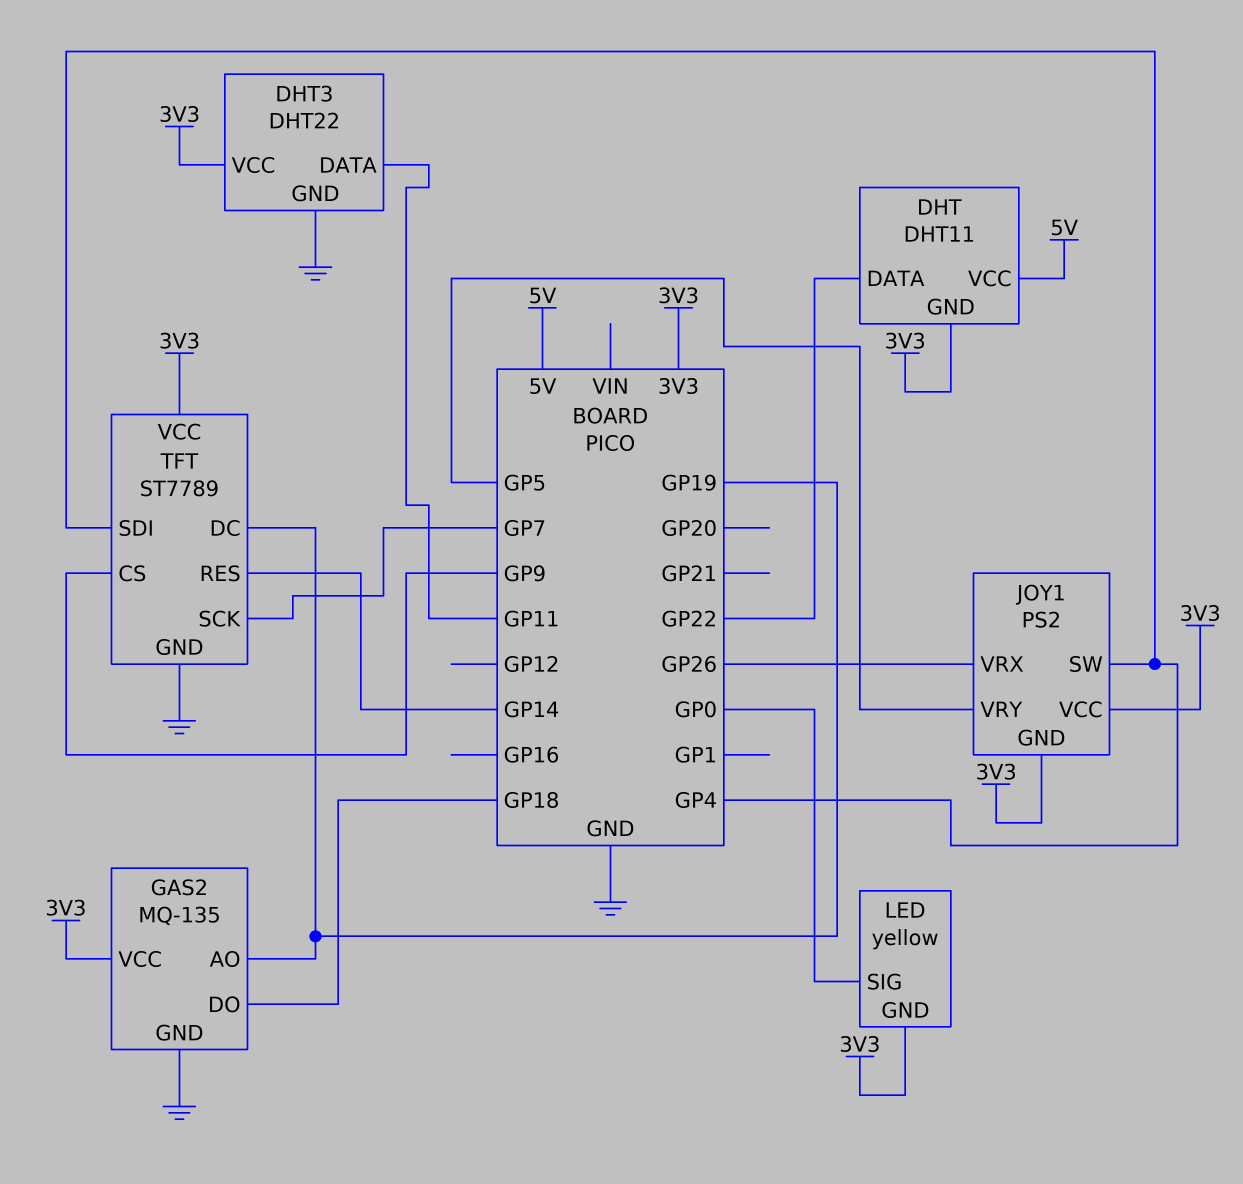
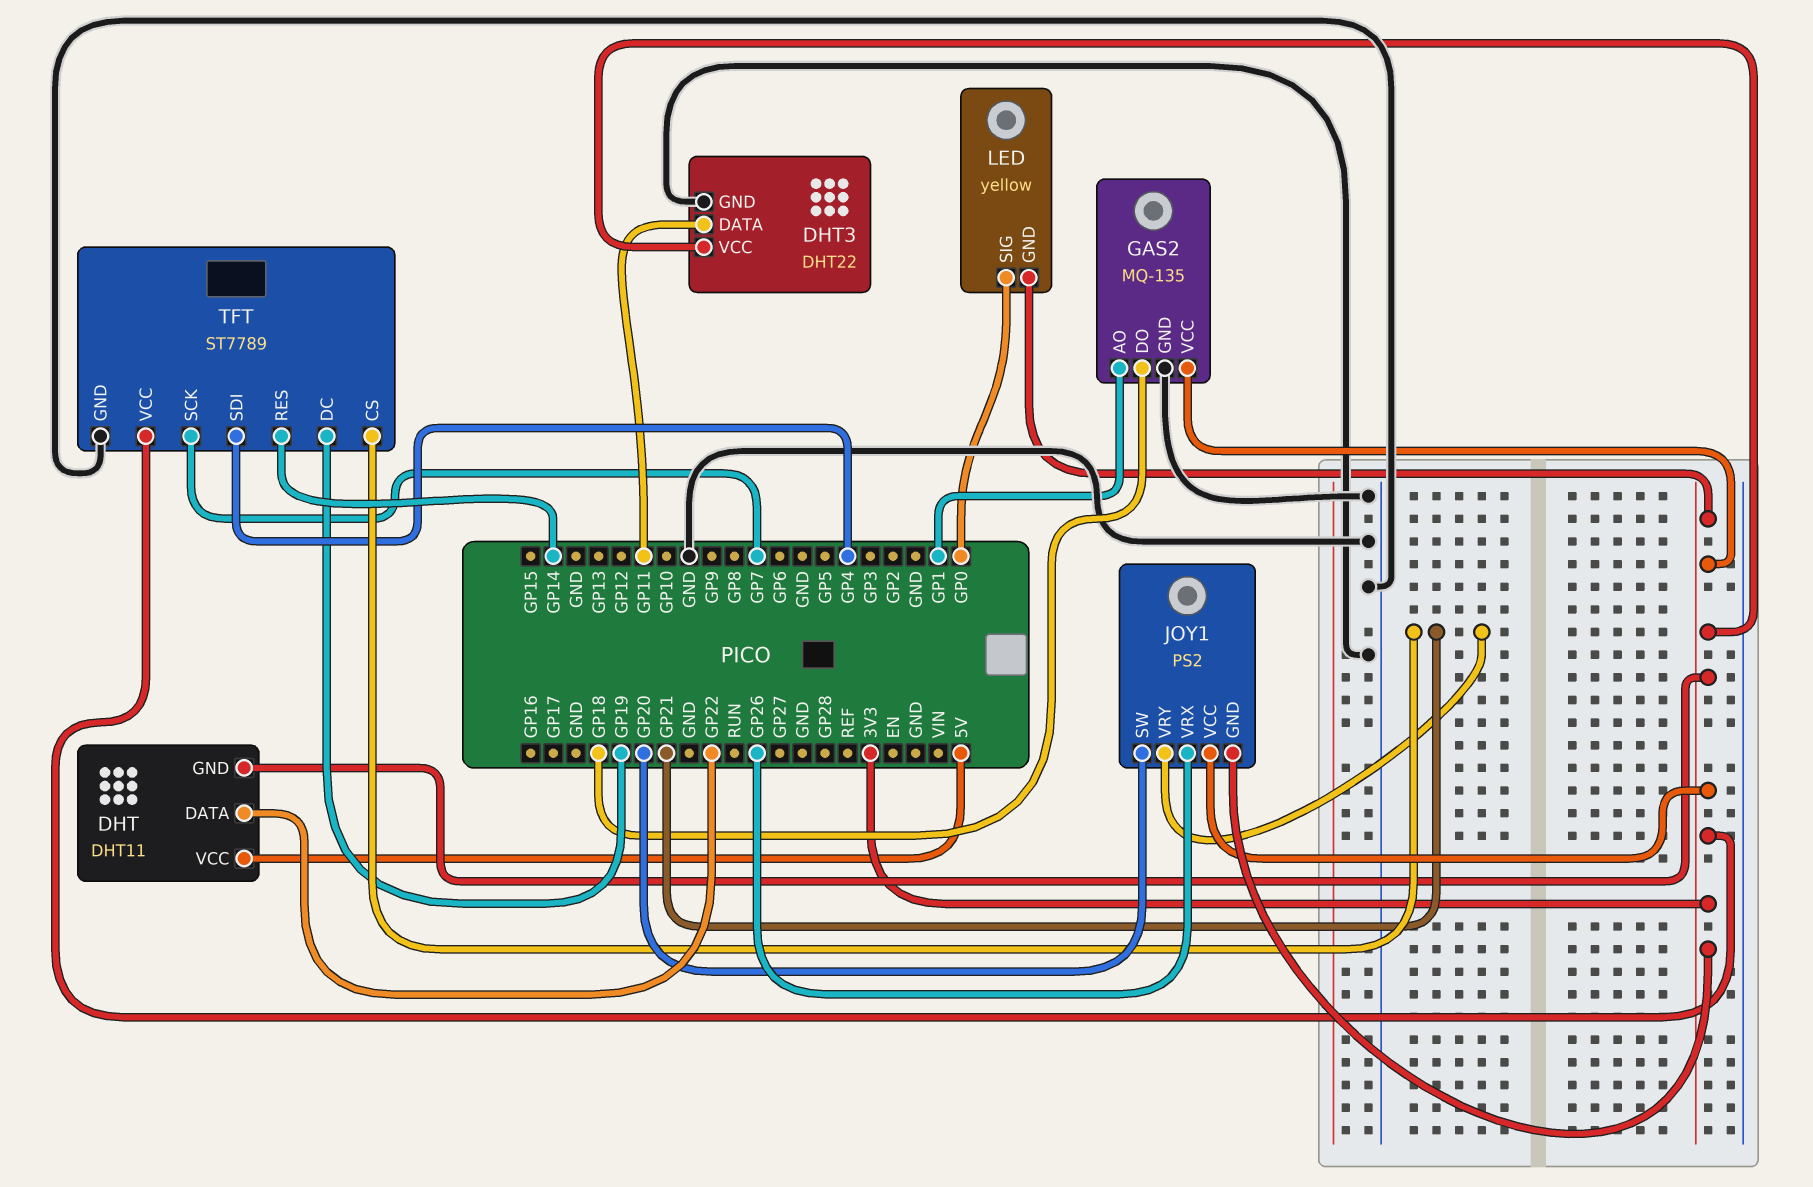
GAS2 pin AO: GP19 -> GP1
JOY1 pin SW: GP4 -> GP20
JOY1 pin VRY: GP5 -> GP21
TFT pin CS: GP9 -> GP21

